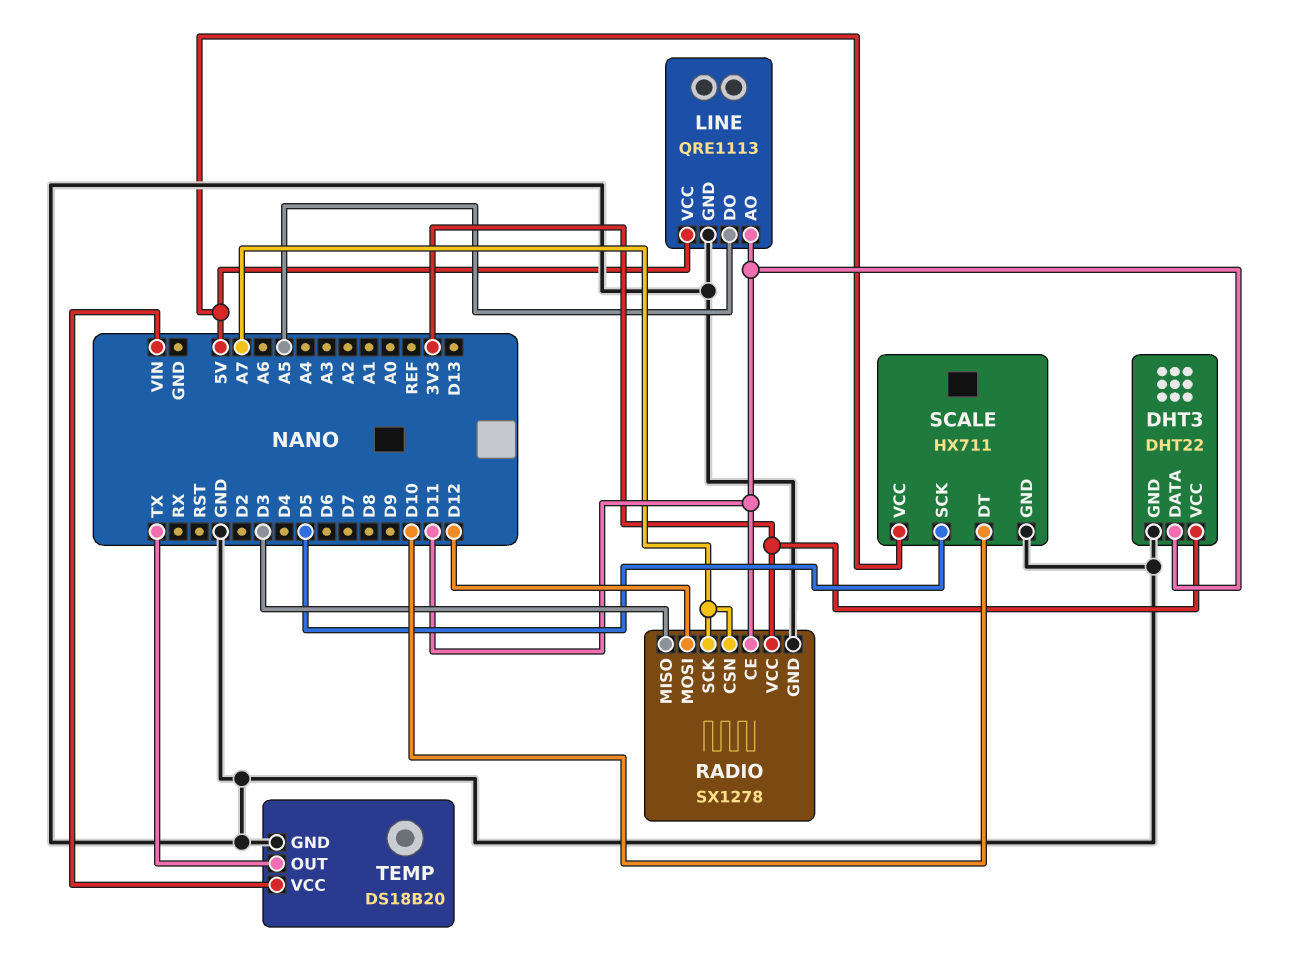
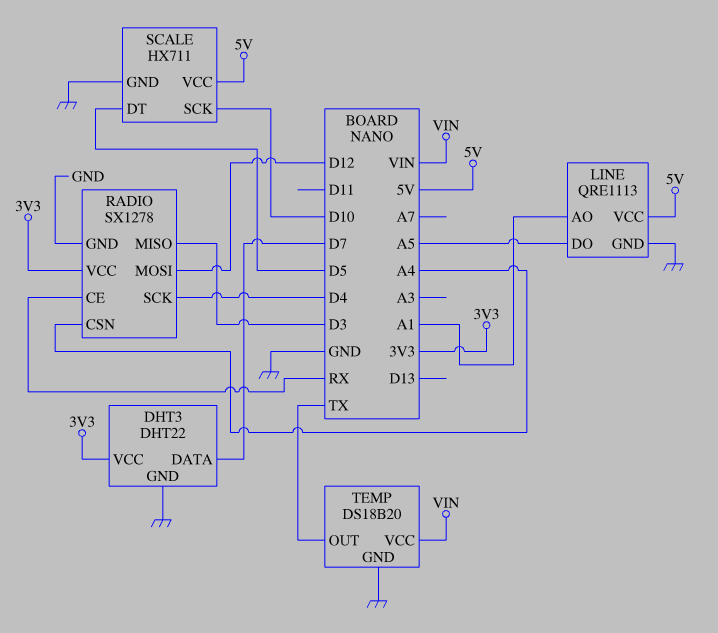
DHT3 pin DATA: D11 -> D7
LINE pin AO: D11 -> A1
RADIO pin CE: D11 -> RX
RADIO pin CSN: A7 -> A4
RADIO pin SCK: A7 -> D4
SCALE pin DT: D10 -> D5
SCALE pin SCK: D5 -> D10

